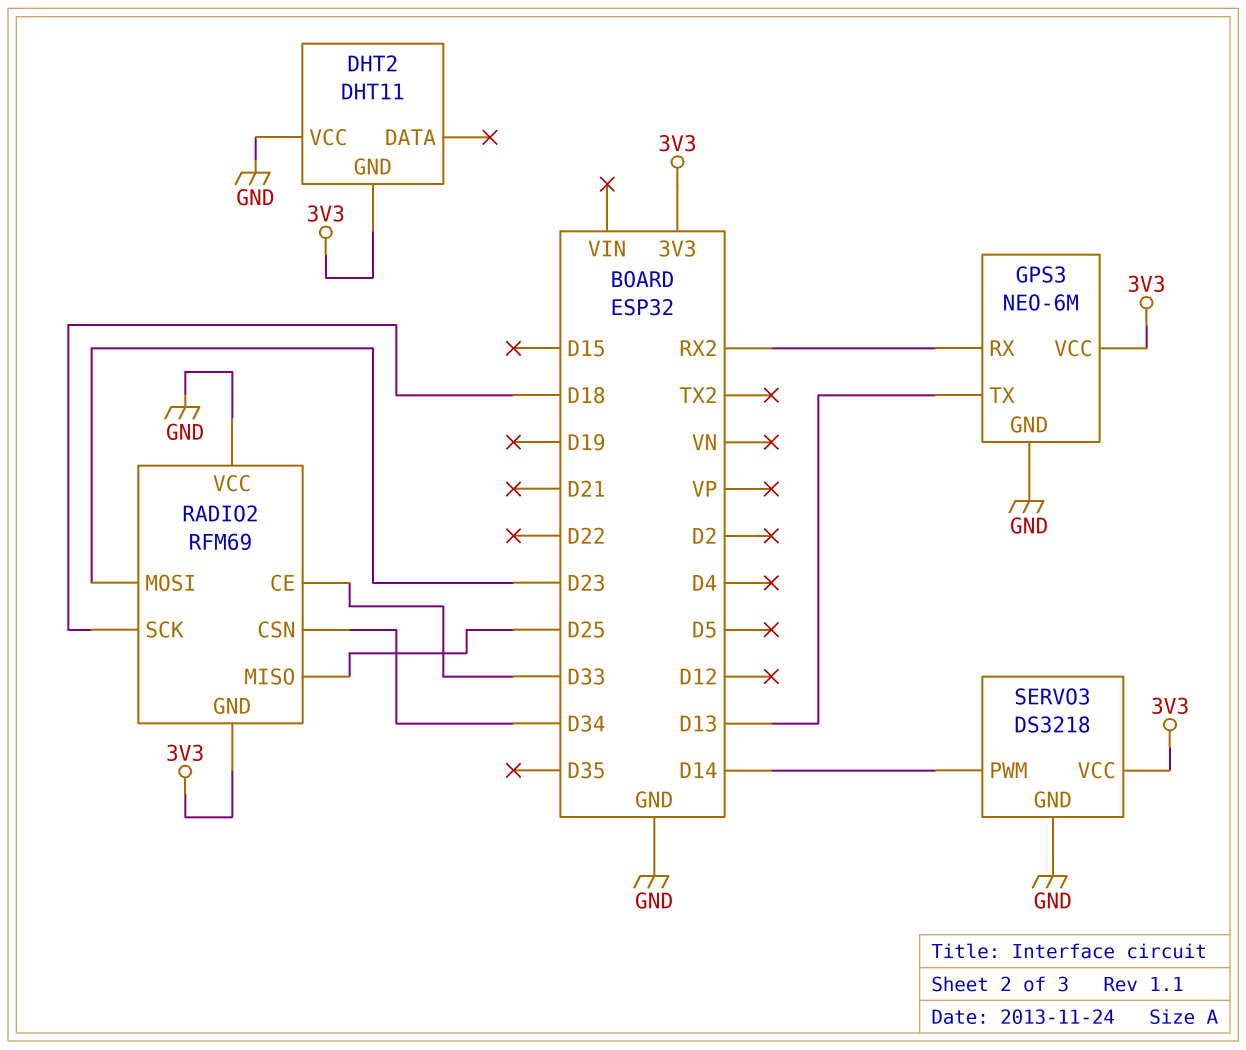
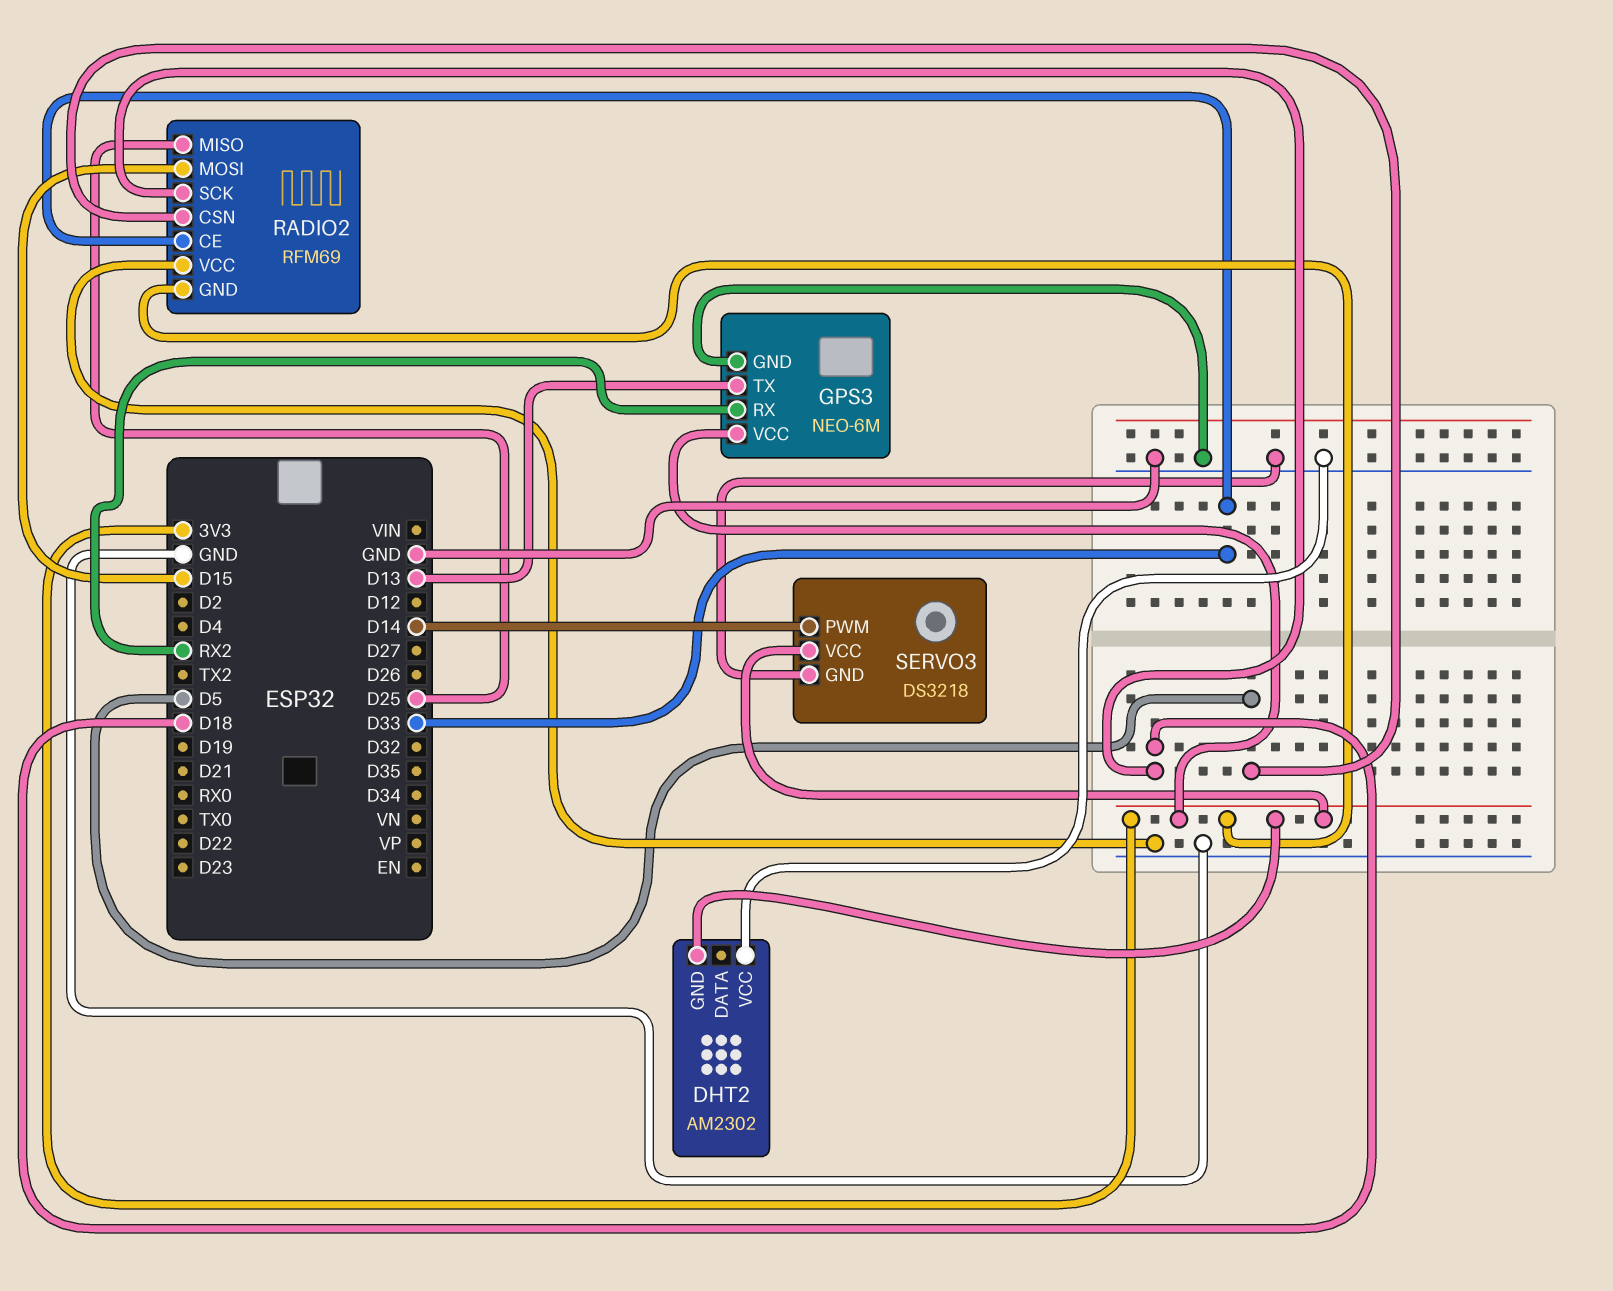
DHT2: DHT11 -> AM2302
RADIO2 pin CSN: D34 -> D5
RADIO2 pin MOSI: D23 -> D15

